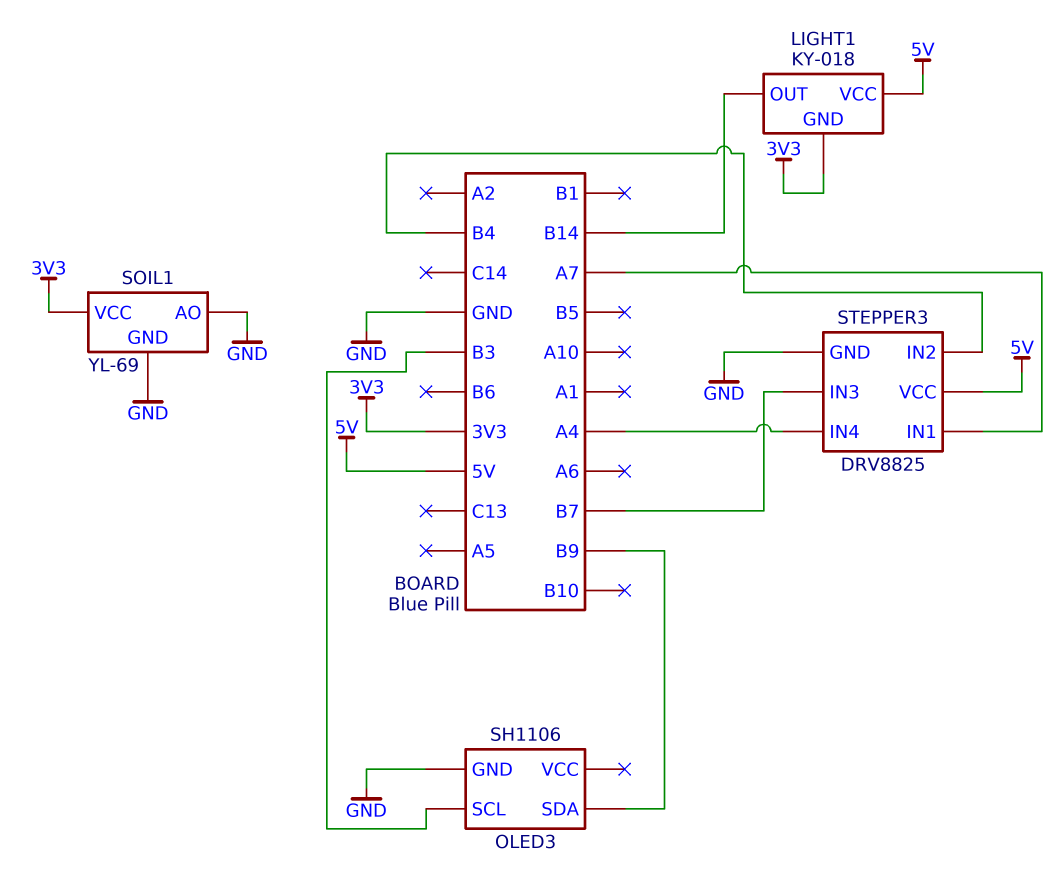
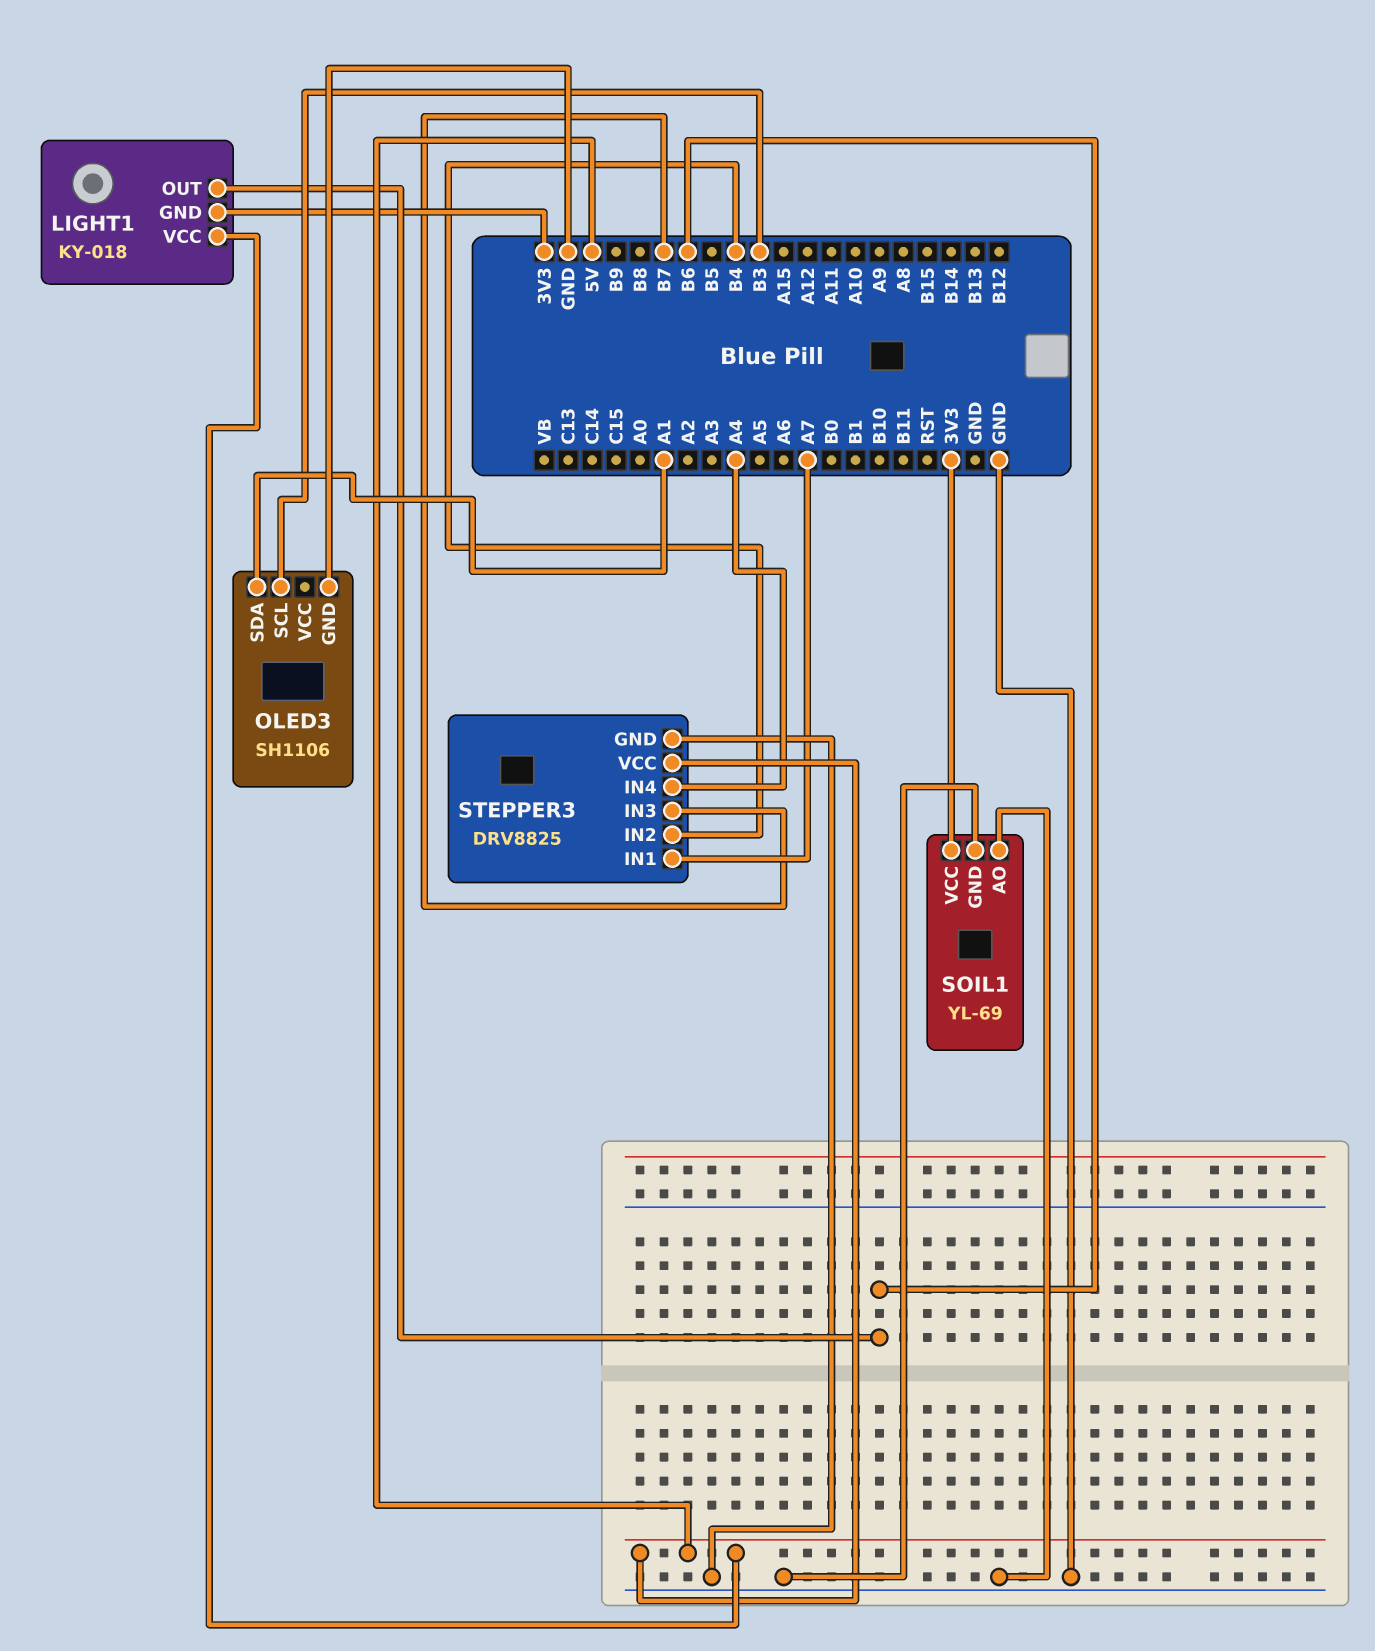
LIGHT1 pin OUT: B14 -> B6
OLED3 pin SDA: B9 -> A1

